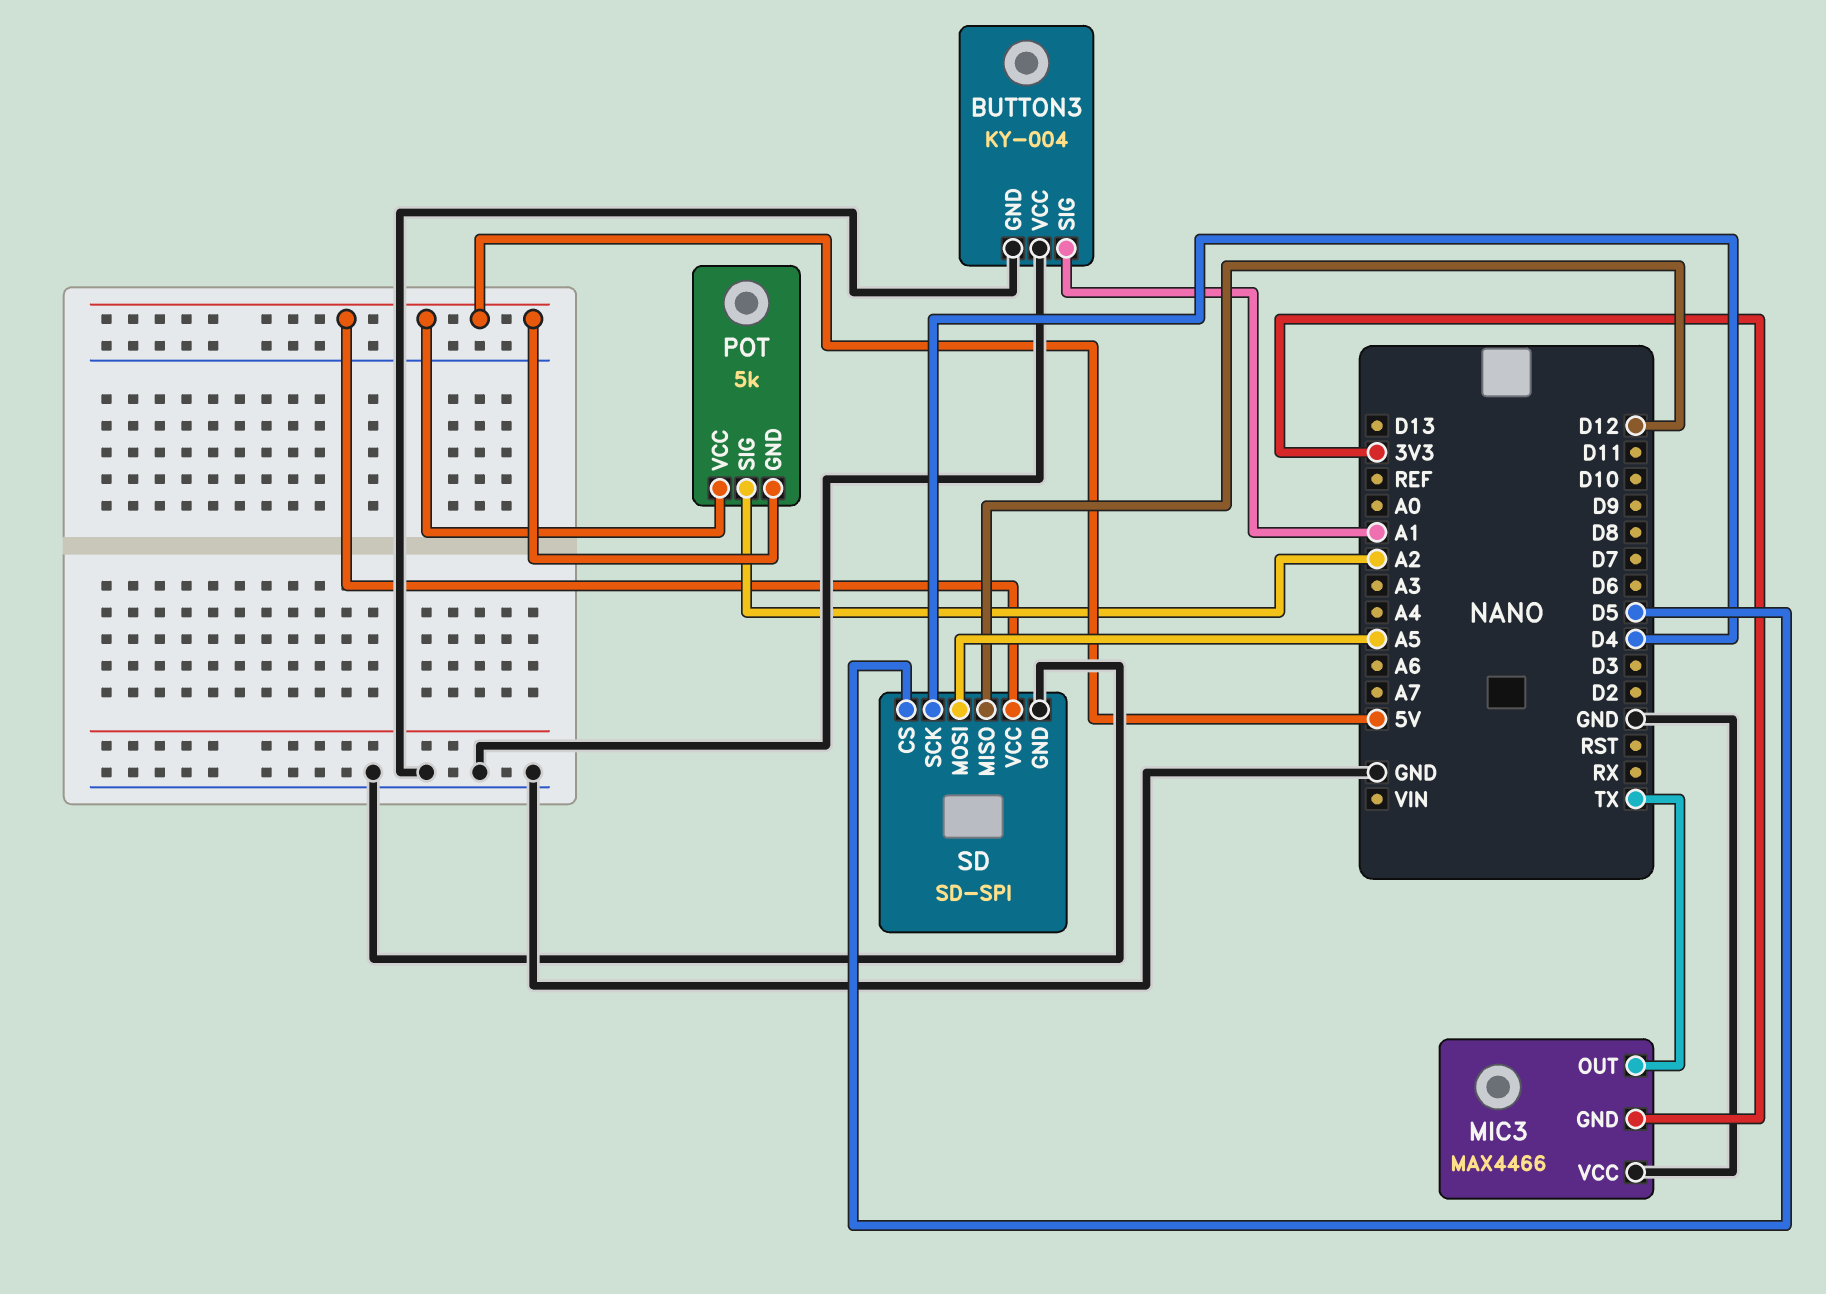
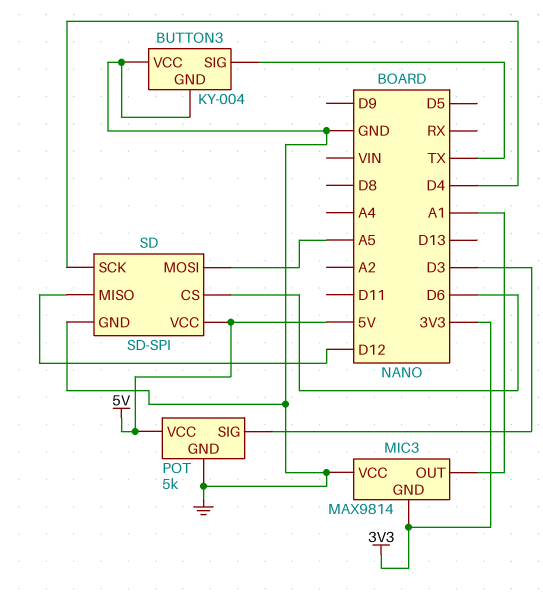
BUTTON3 pin SIG: A1 -> TX
MIC3: MAX4466 -> MAX9814
MIC3 pin OUT: TX -> A1
POT pin GND: 5V -> GND
POT pin SIG: A2 -> D3
SD pin CS: D5 -> D6

